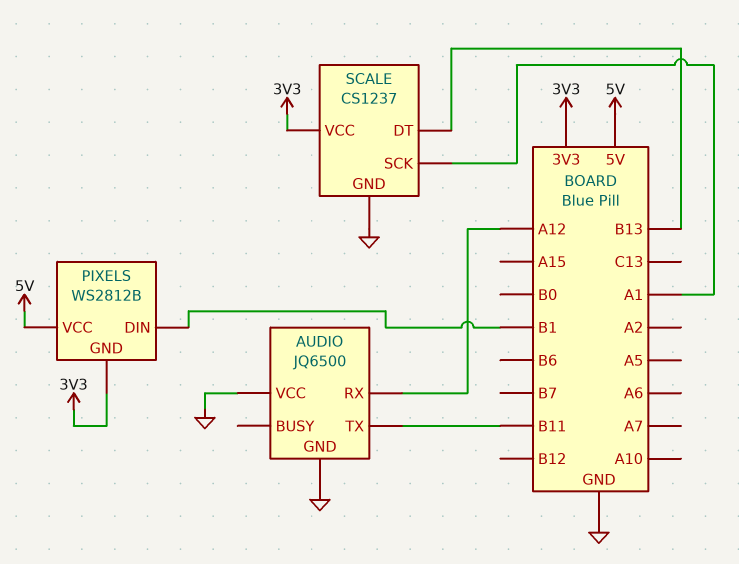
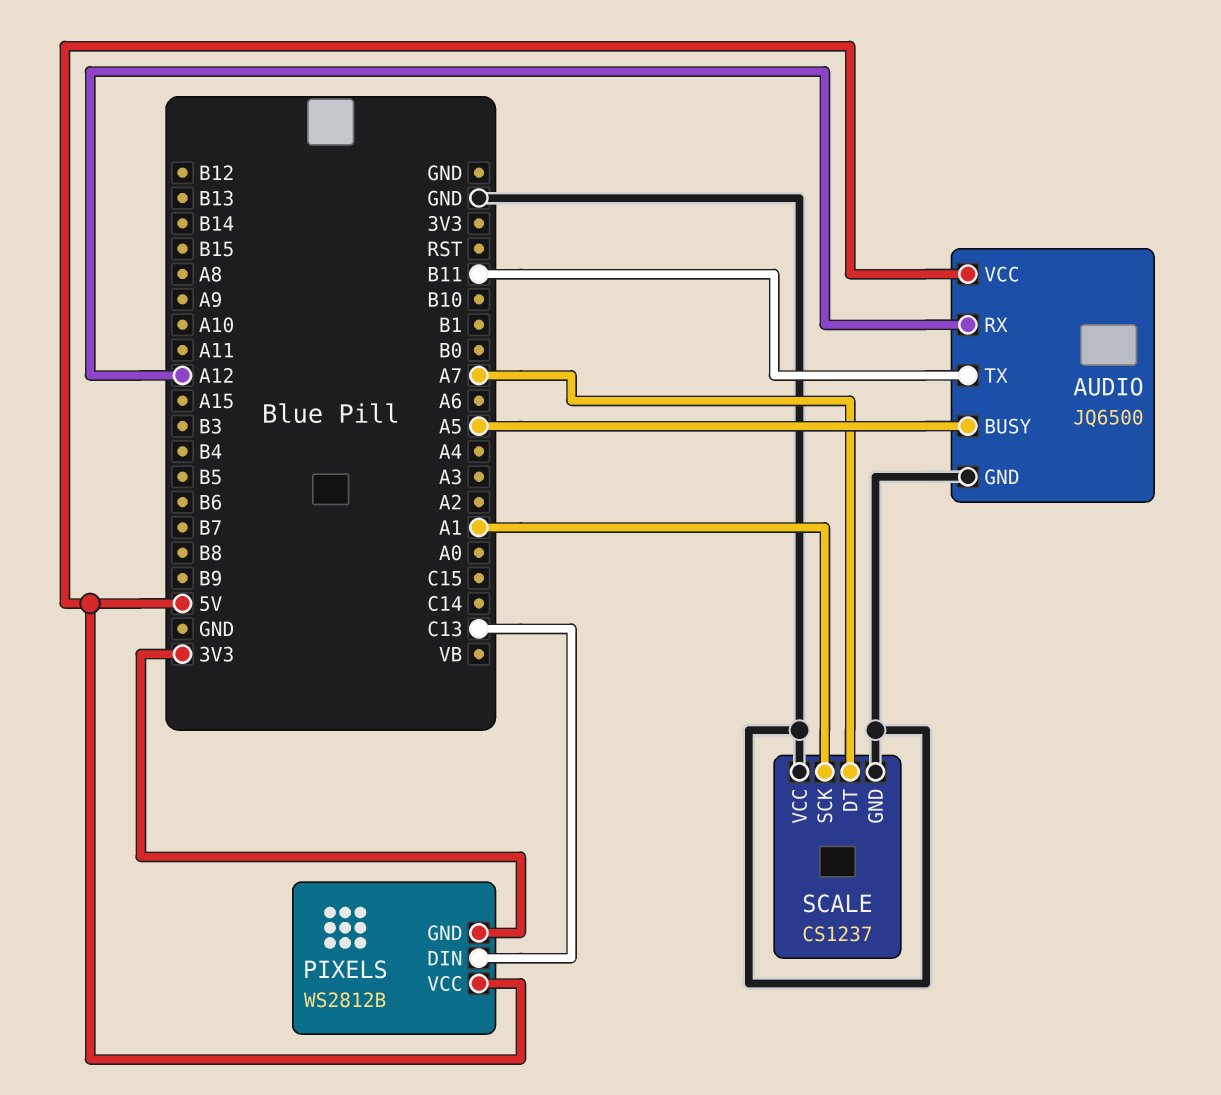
AUDIO pin BUSY: none -> A5
AUDIO pin VCC: GND -> 5V
PIXELS pin DIN: B1 -> C13
SCALE pin DT: B13 -> A7
SCALE pin VCC: 3V3 -> GND

